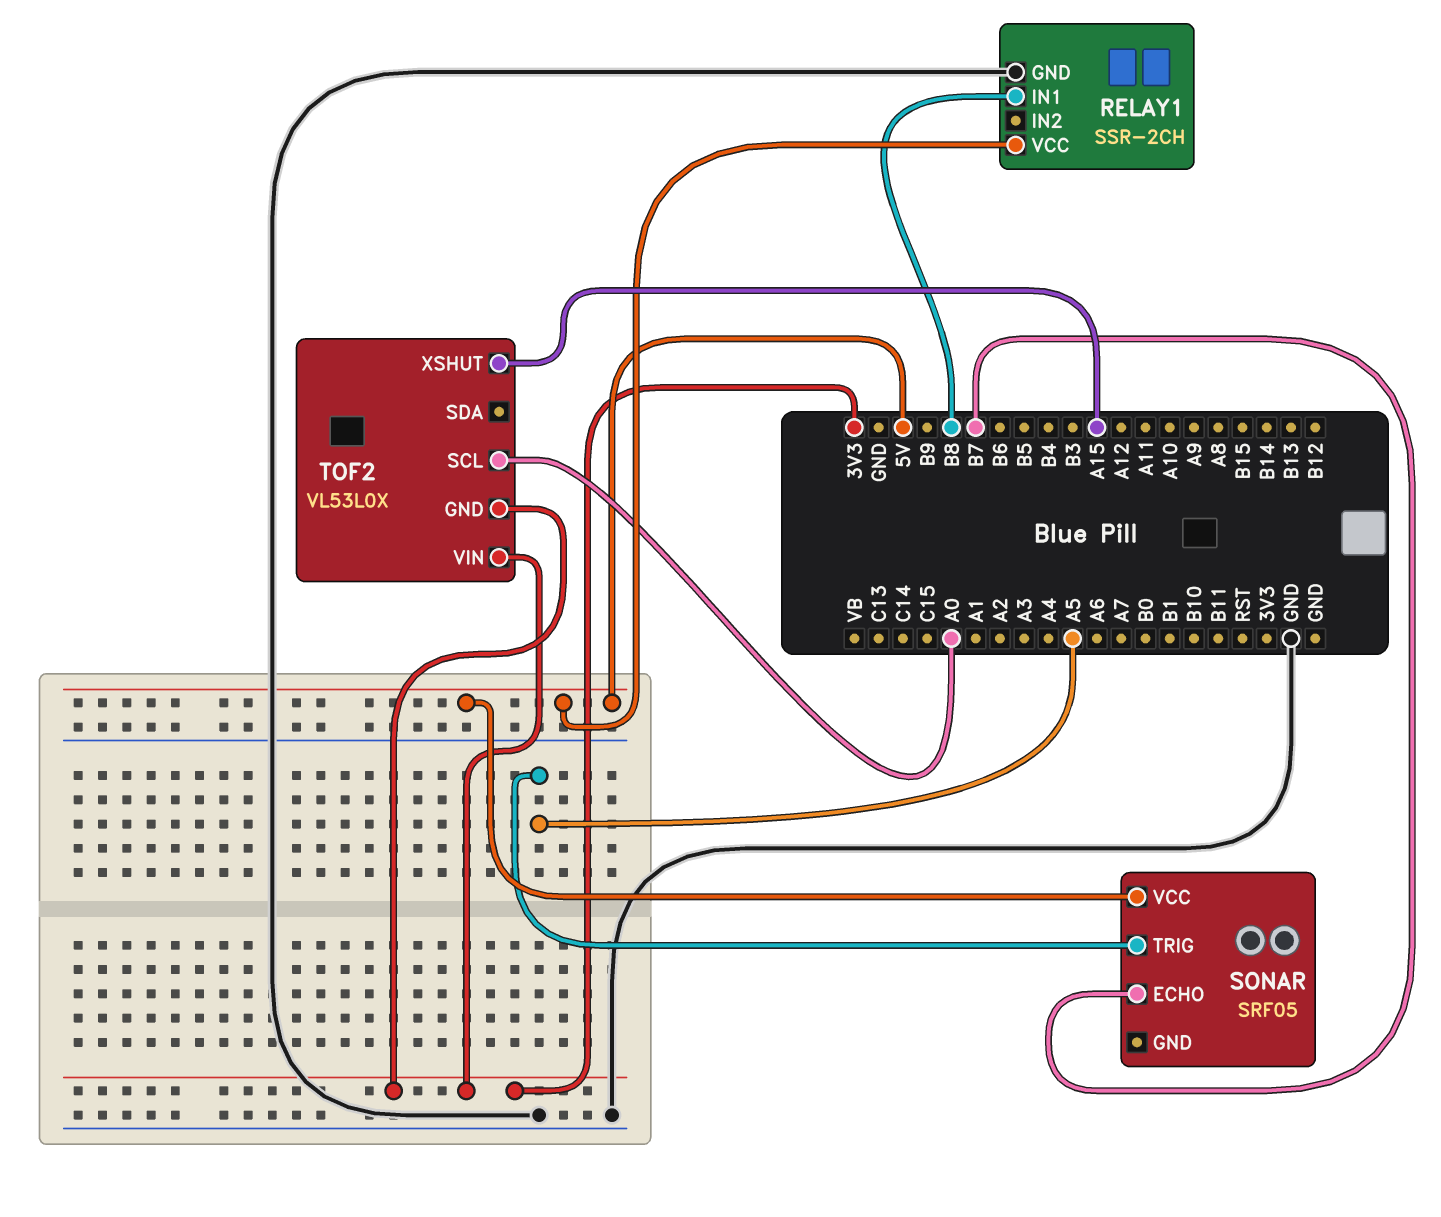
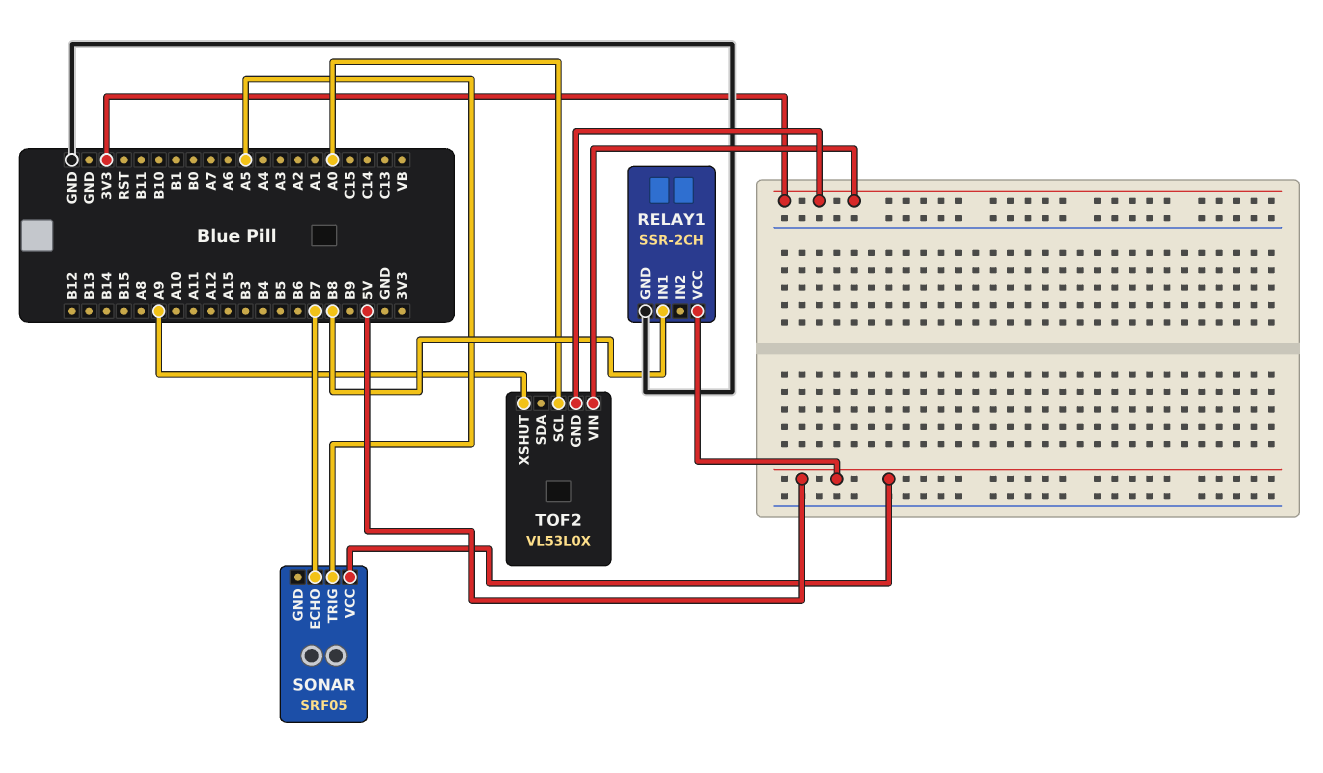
TOF2 pin XSHUT: A15 -> A9

